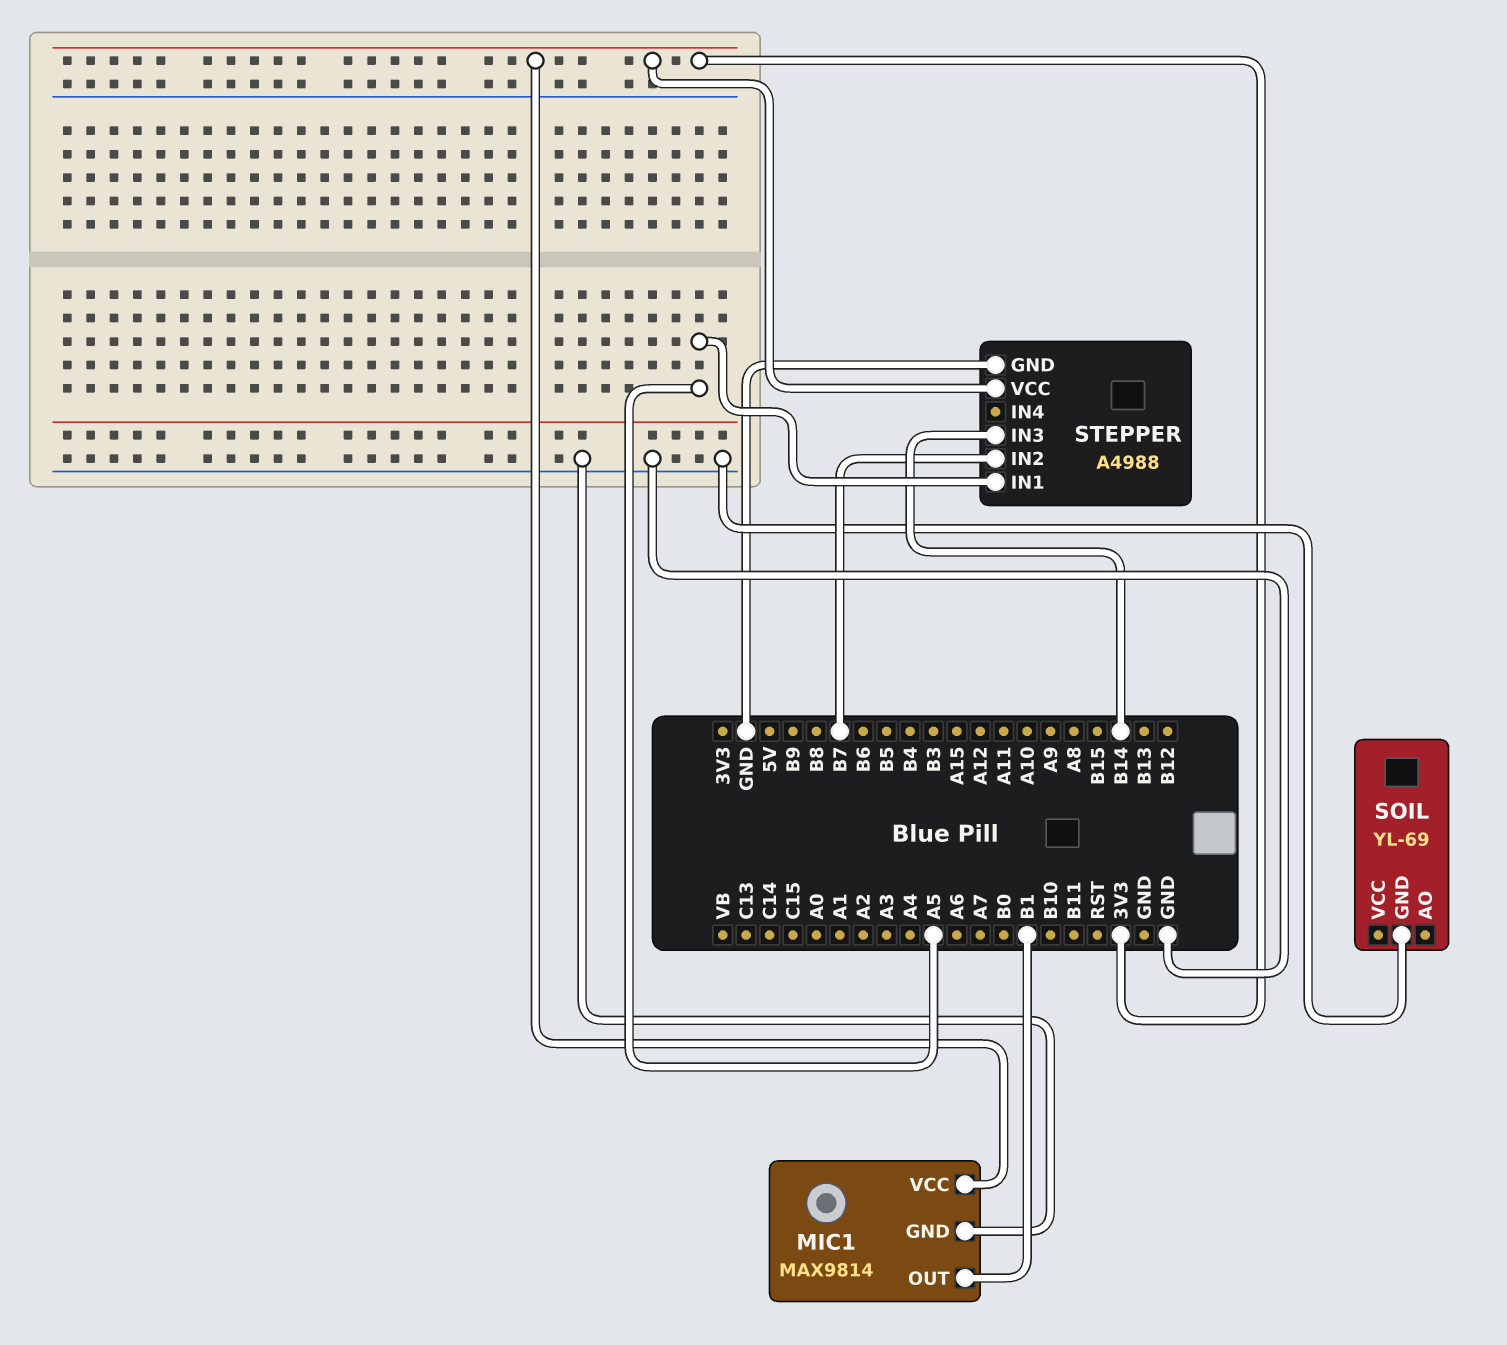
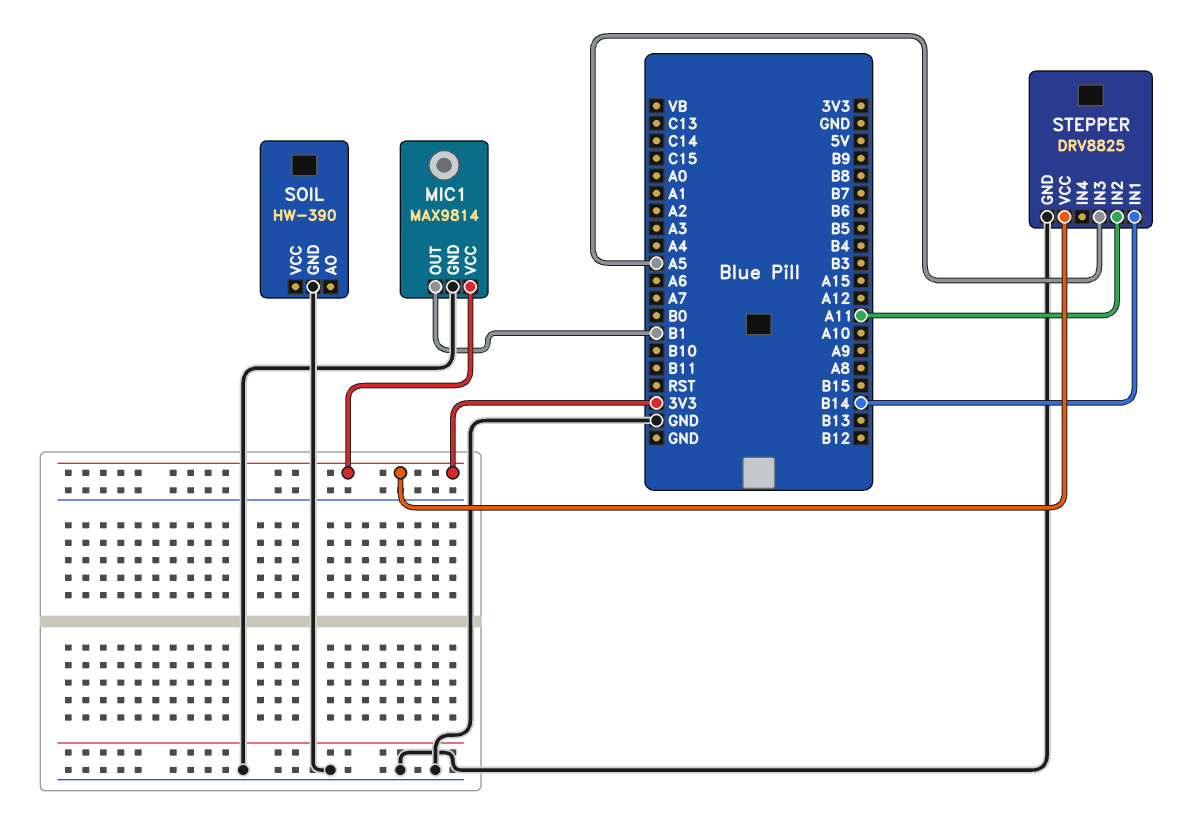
SOIL: YL-69 -> HW-390
STEPPER: A4988 -> DRV8825
STEPPER pin IN1: A5 -> B14
STEPPER pin IN2: B7 -> A11
STEPPER pin IN3: B14 -> A5

